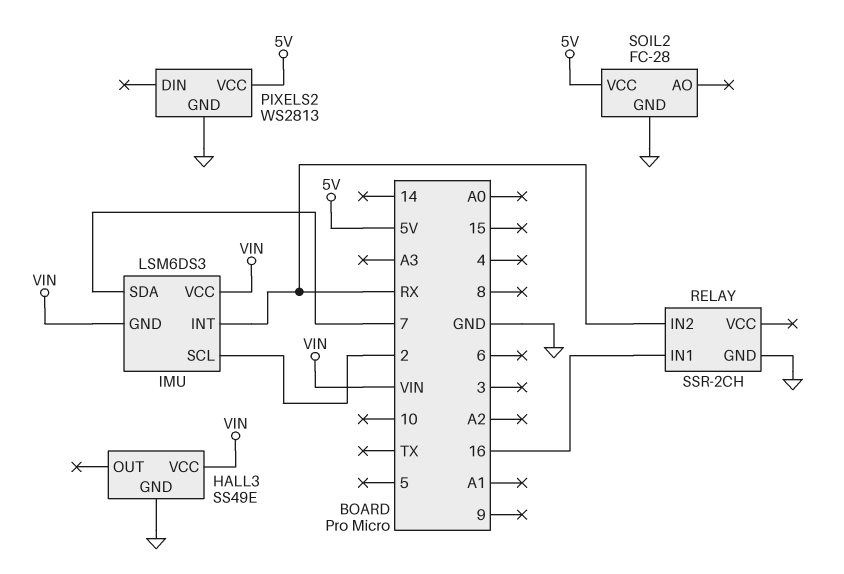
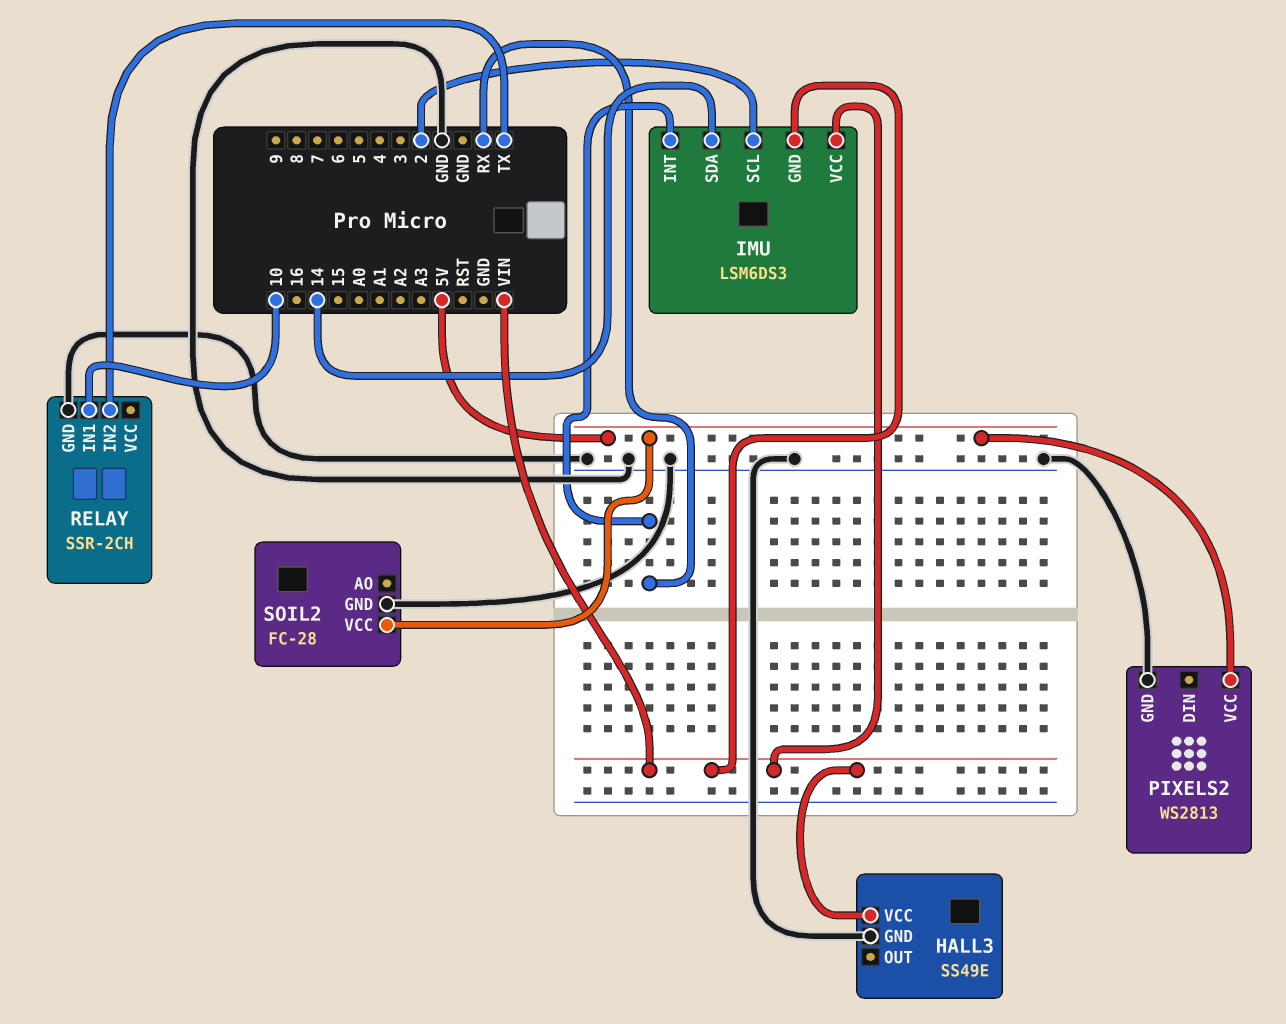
IMU pin SDA: 7 -> 14
RELAY pin IN1: 16 -> 10
RELAY pin IN2: RX -> TX

